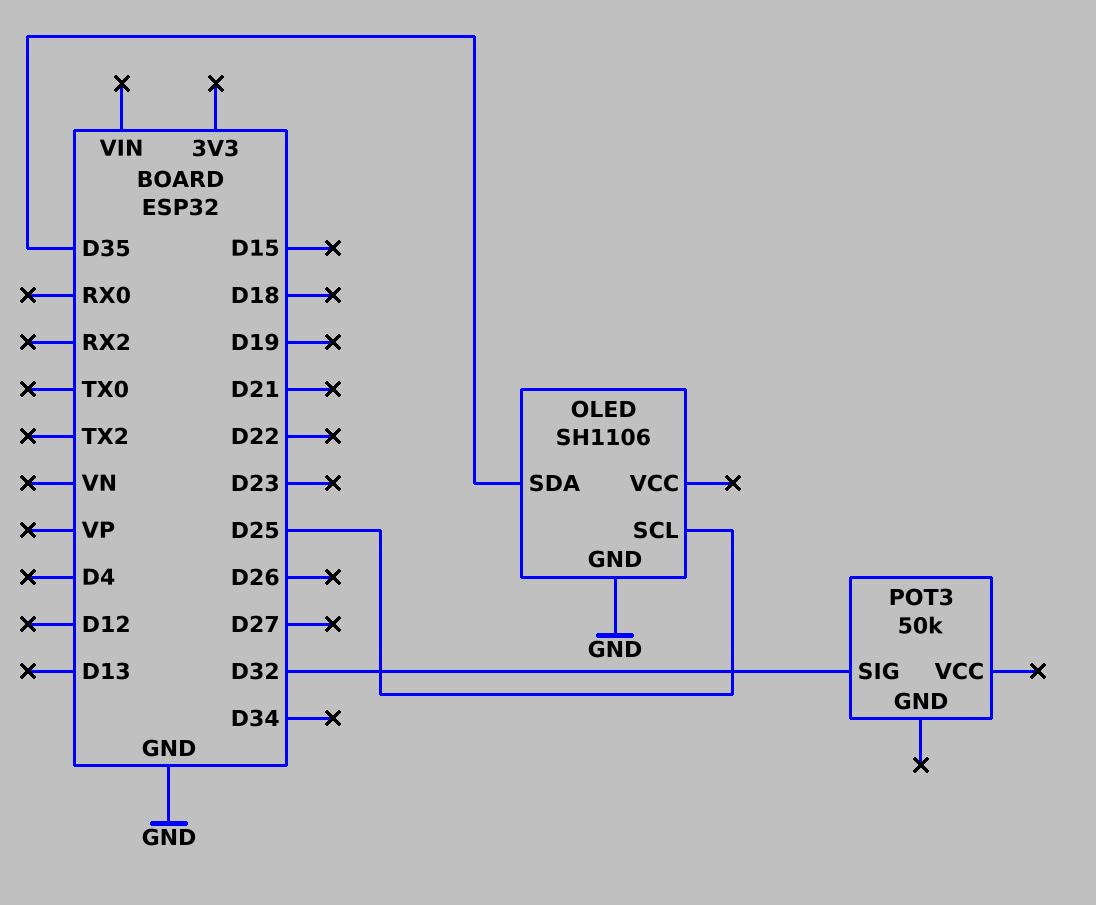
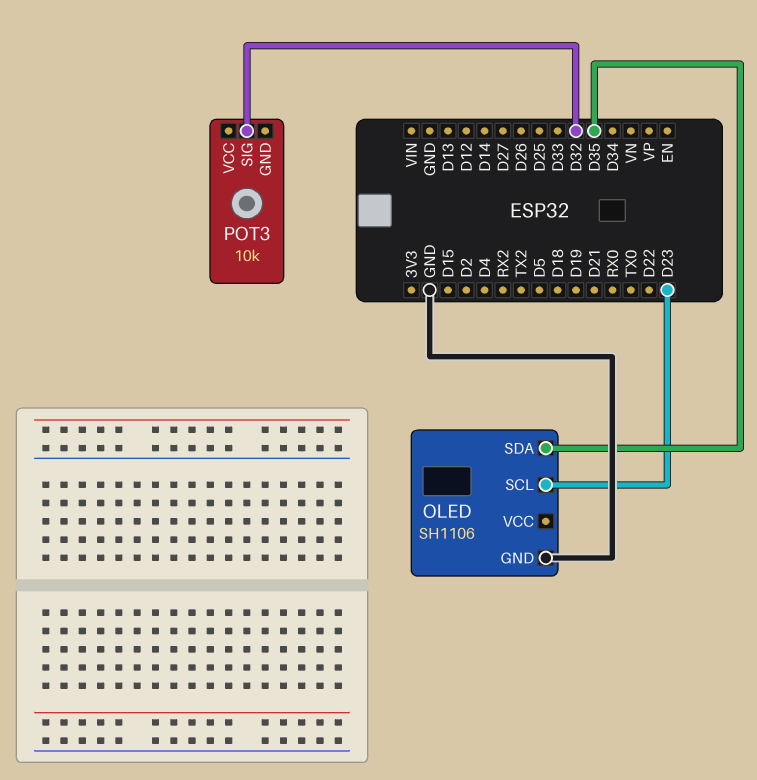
OLED pin SCL: D25 -> D23
POT3: 50k -> 10k

